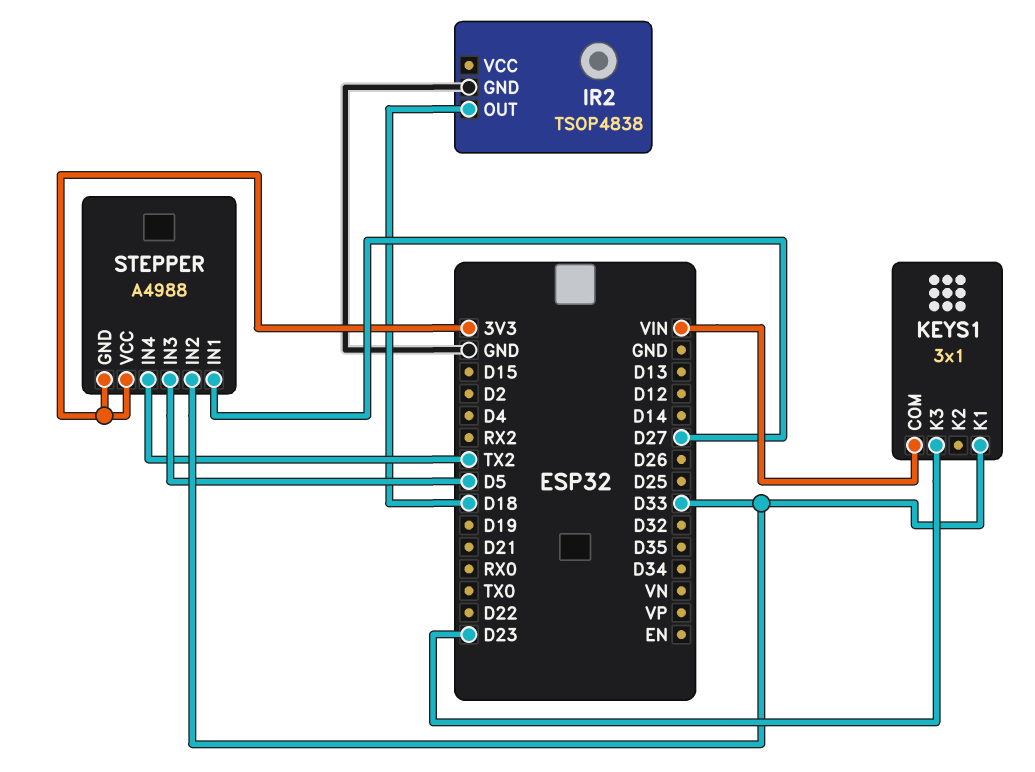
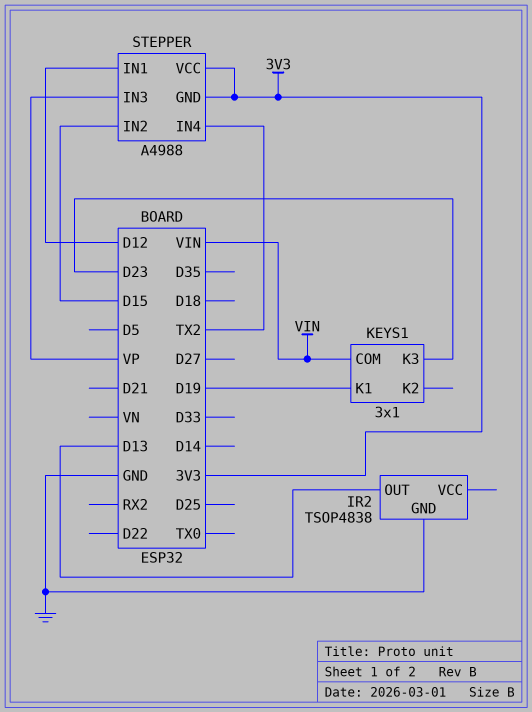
IR2 pin OUT: D18 -> D13
KEYS1 pin K1: D33 -> D19
STEPPER pin IN1: D27 -> D12
STEPPER pin IN2: D33 -> D15
STEPPER pin IN3: D5 -> VP

